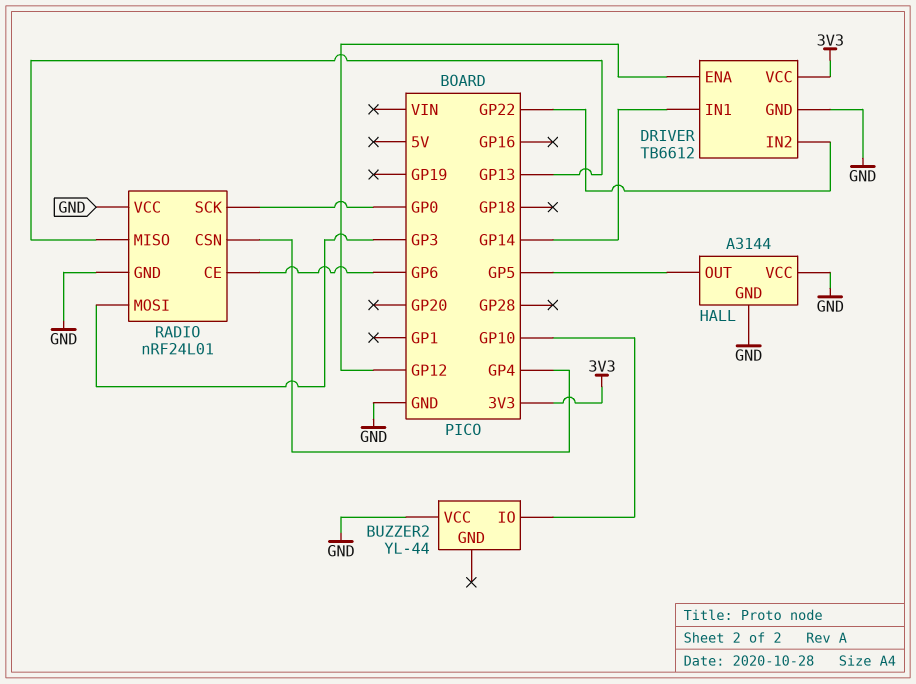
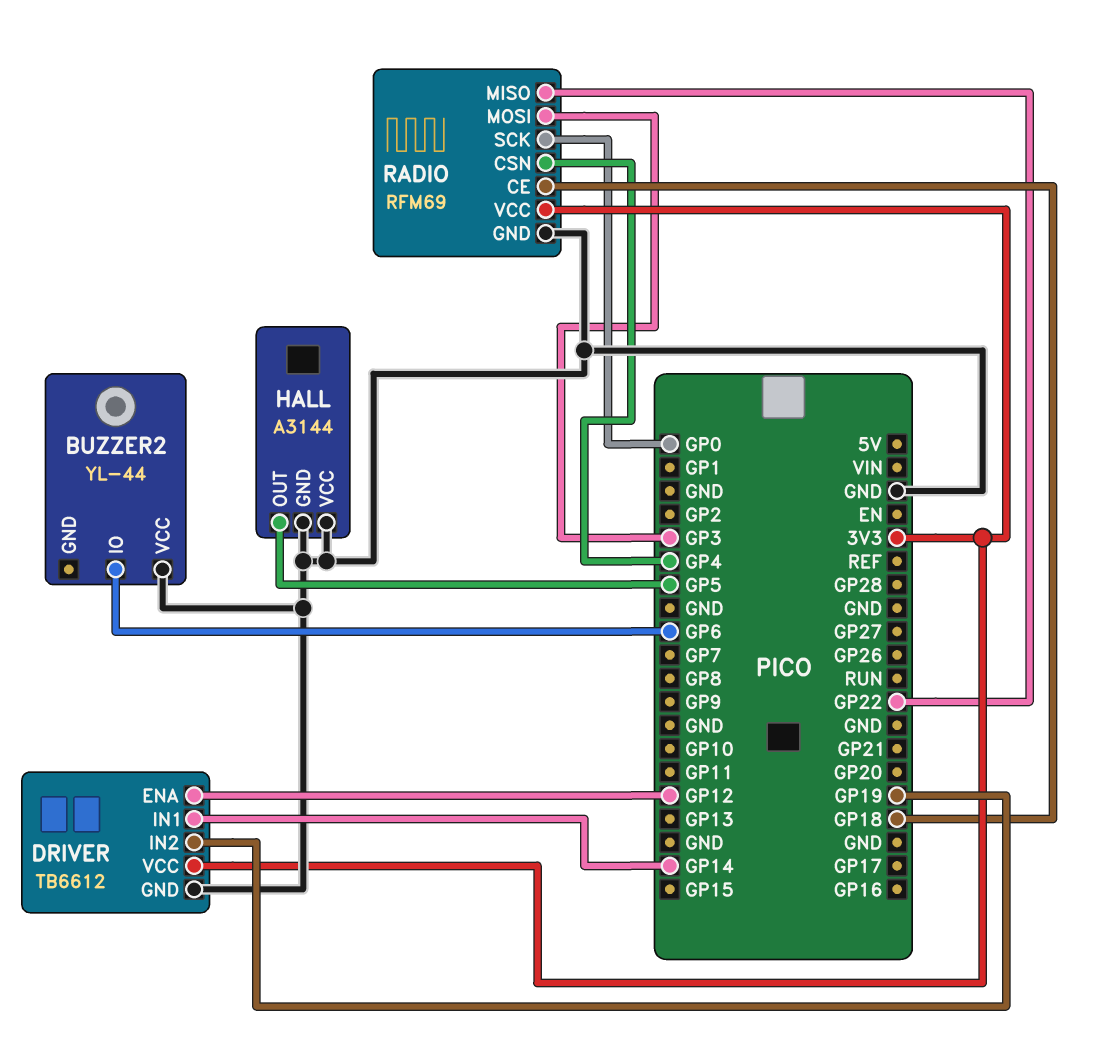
BUZZER2 pin IO: GP10 -> GP6
DRIVER pin IN2: GP22 -> GP19
RADIO: nRF24L01 -> RFM69
RADIO pin CE: GP6 -> GP18
RADIO pin MISO: GP13 -> GP22
RADIO pin VCC: GND -> 3V3

